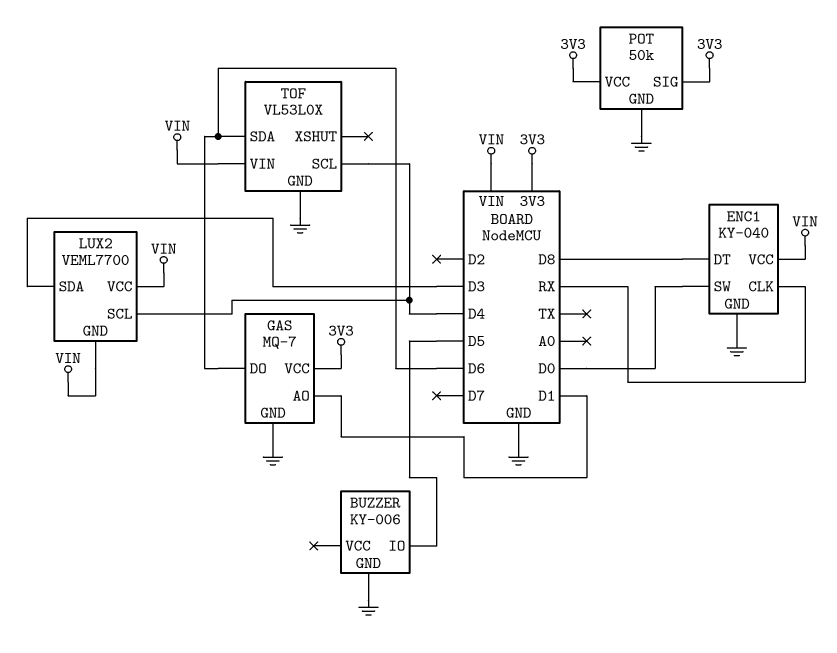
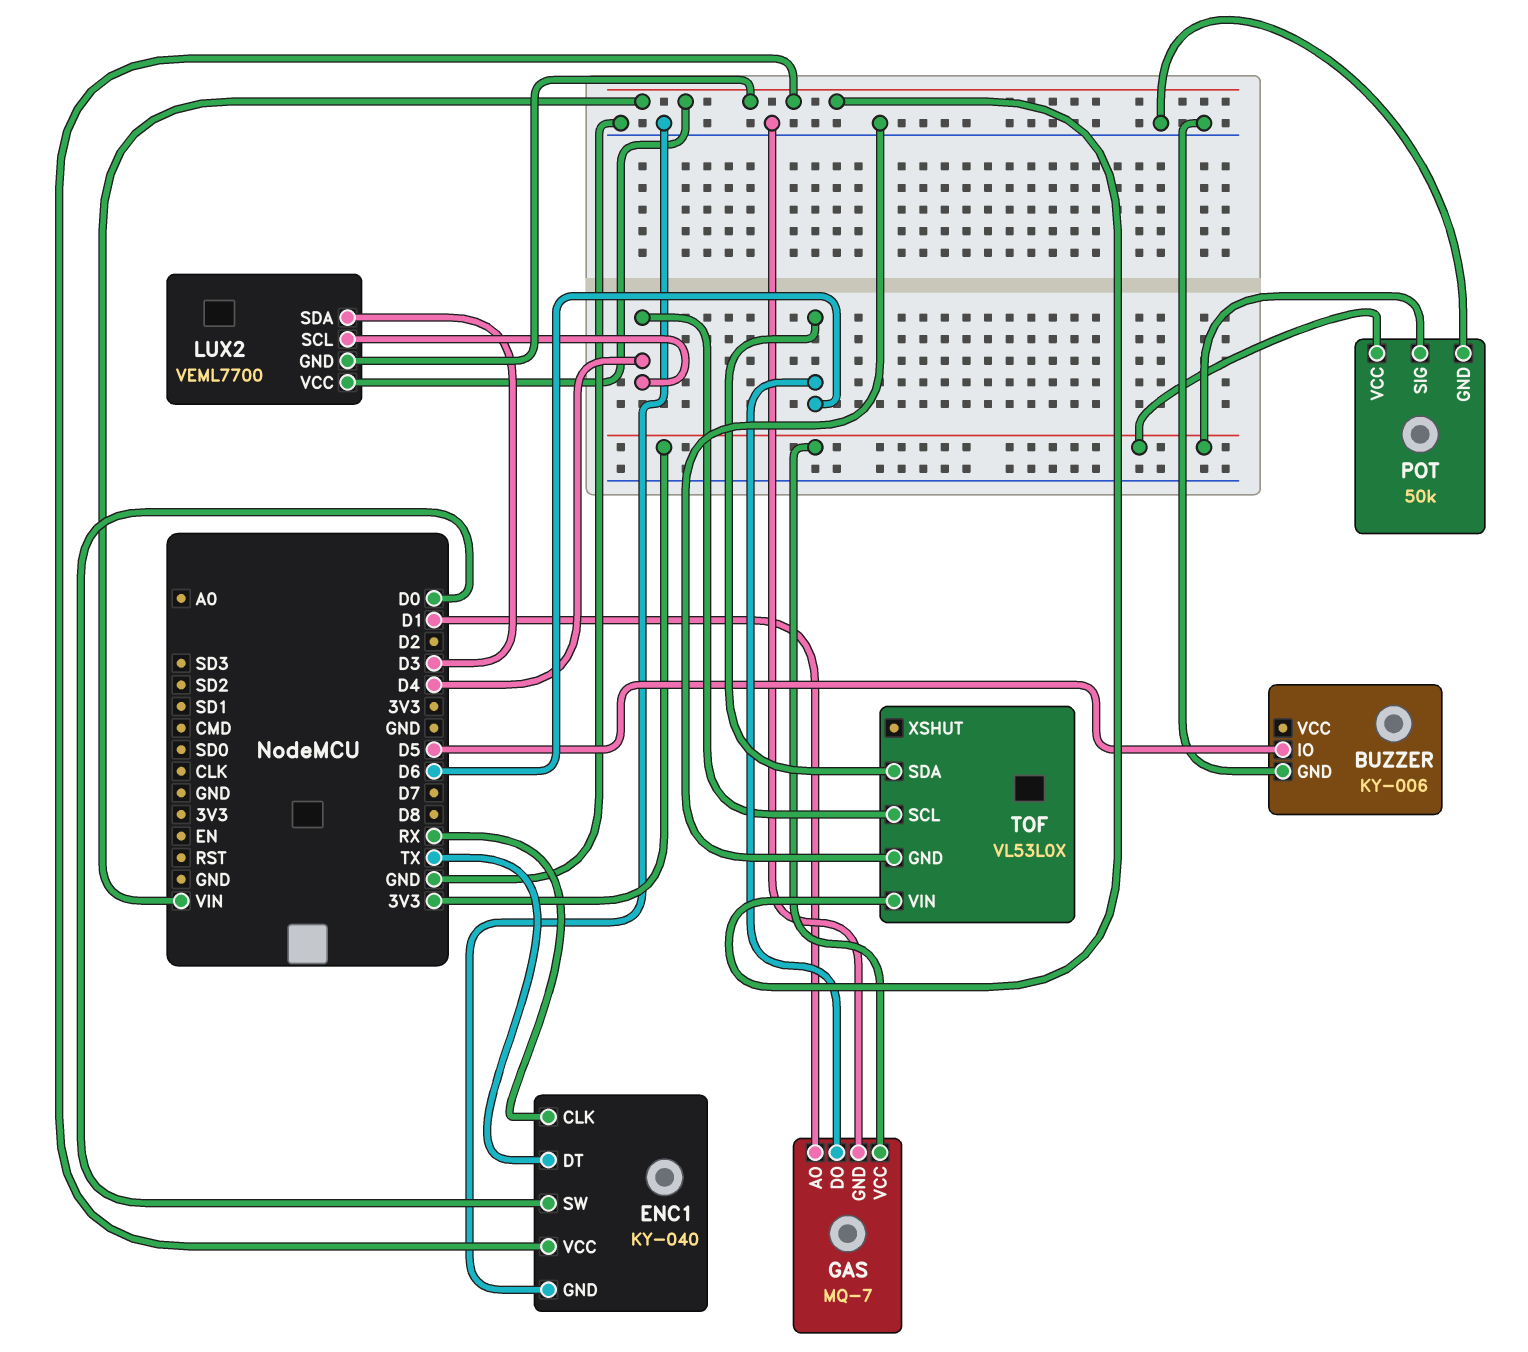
ENC1 pin DT: D8 -> TX

